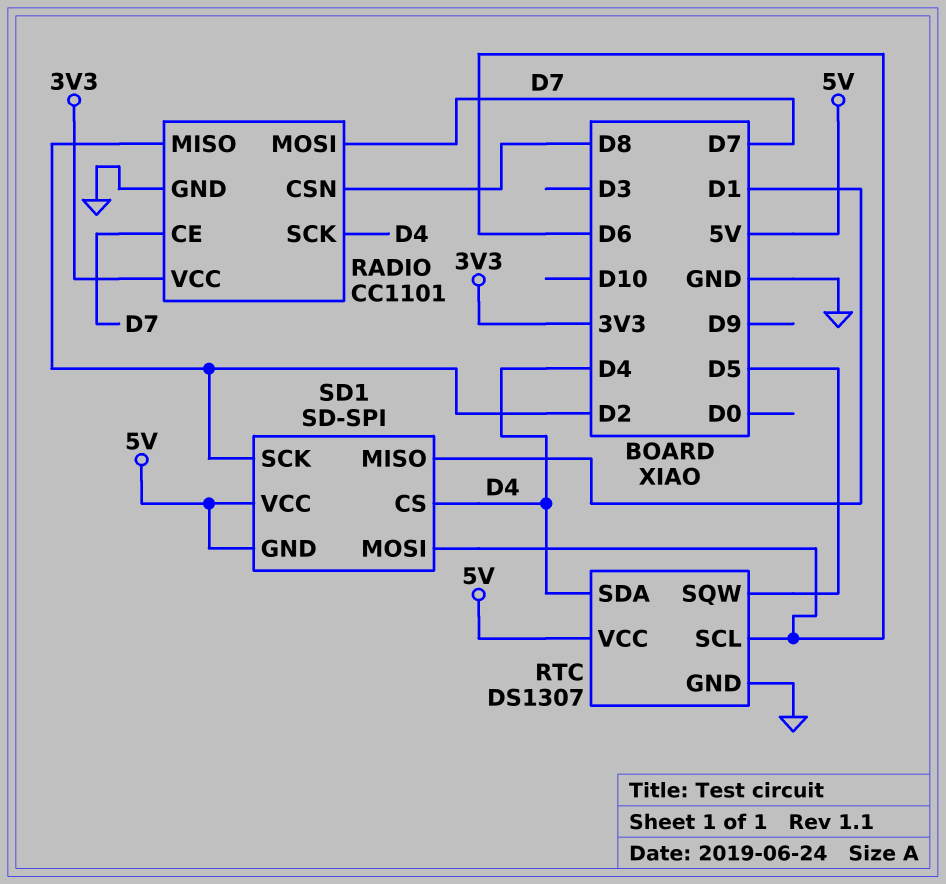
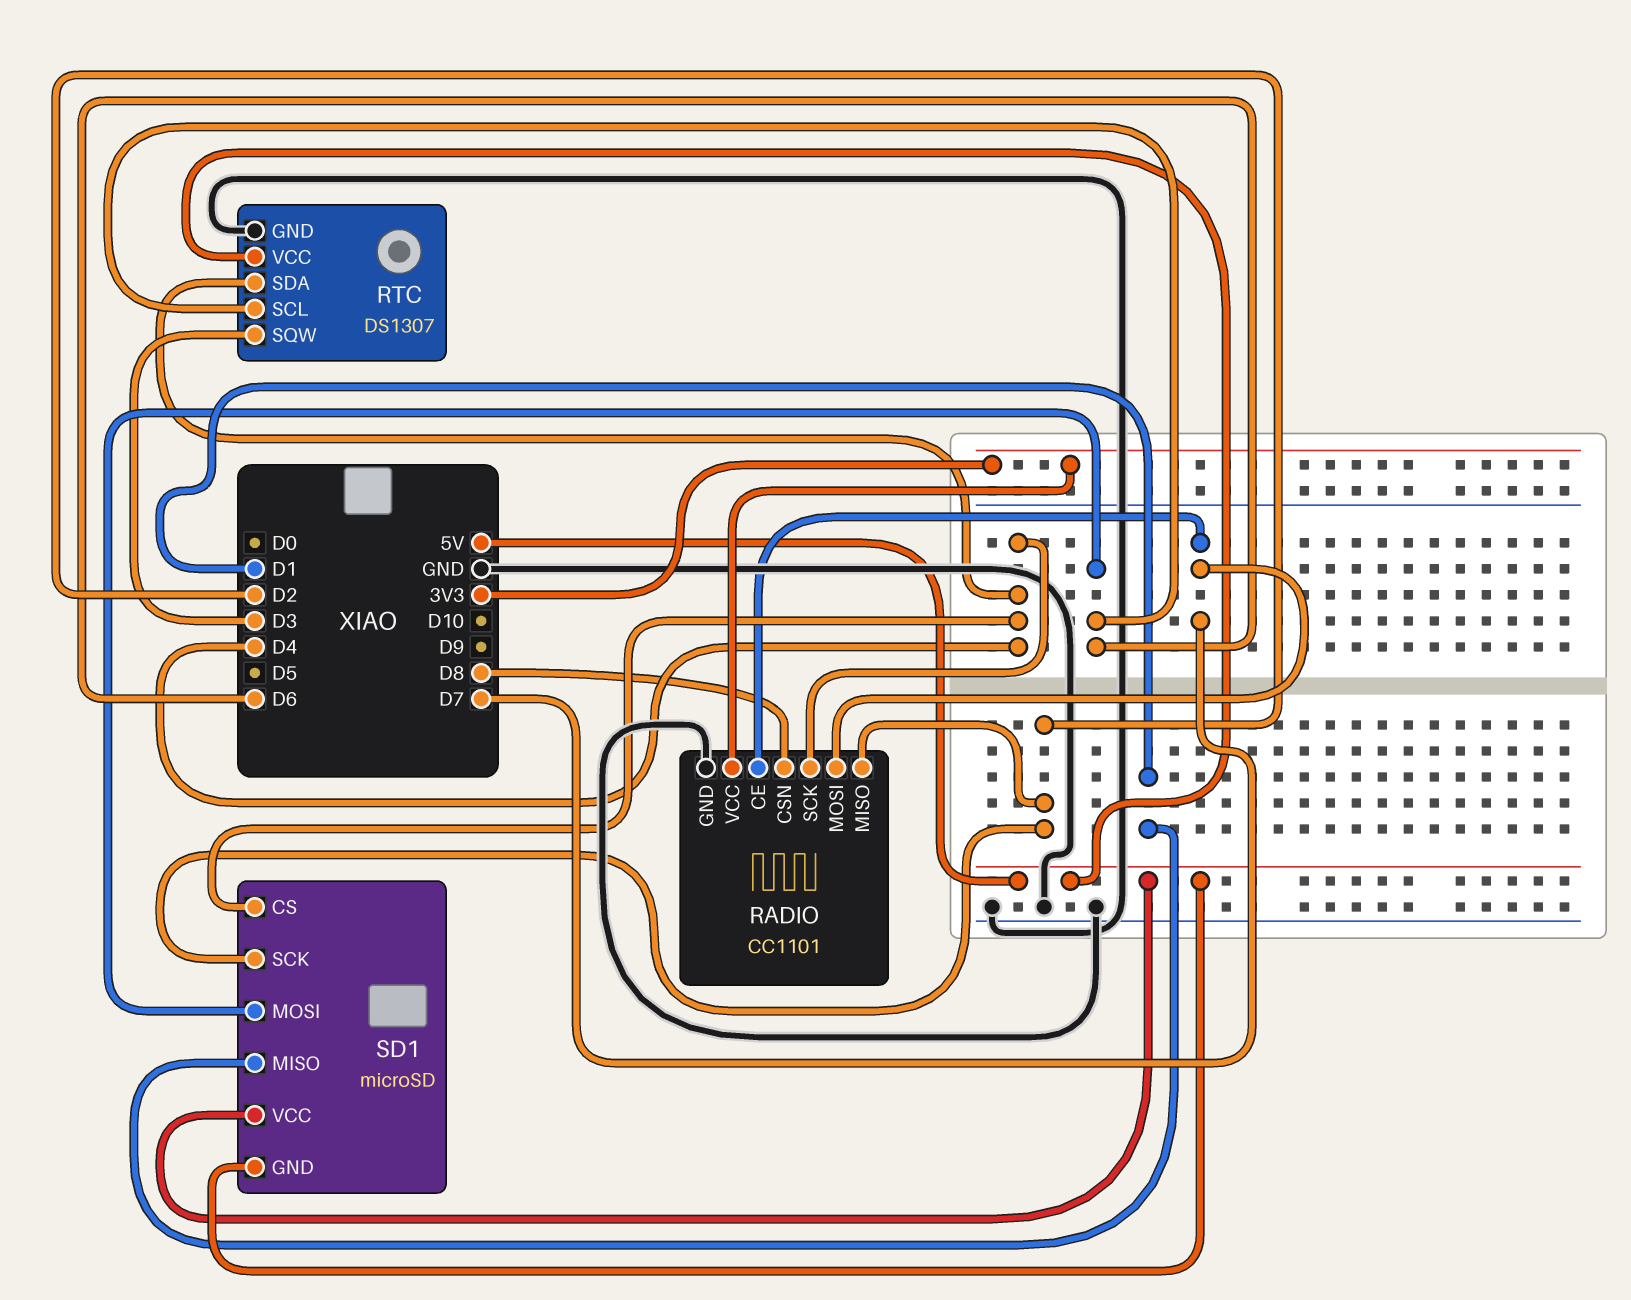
RTC pin SQW: D5 -> D3
SD1: SD-SPI -> microSD

